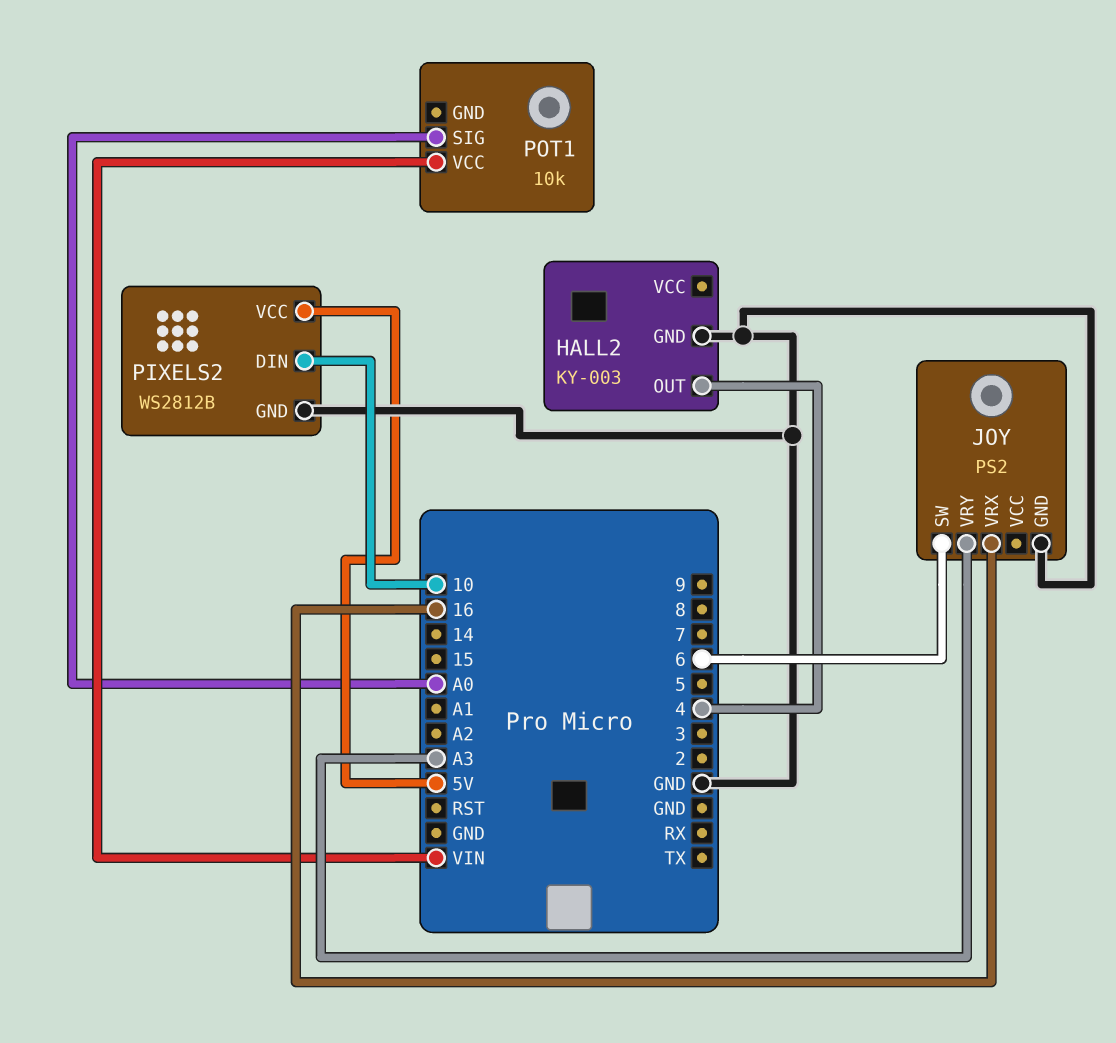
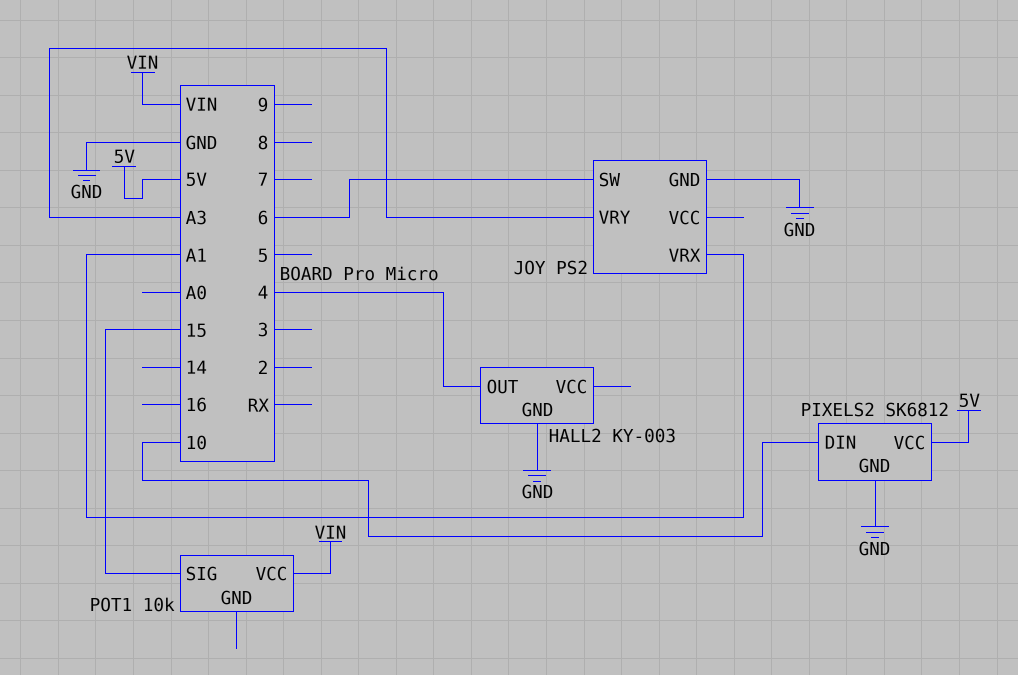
JOY pin VRX: 16 -> A1
PIXELS2: WS2812B -> SK6812
POT1 pin SIG: A0 -> 15

